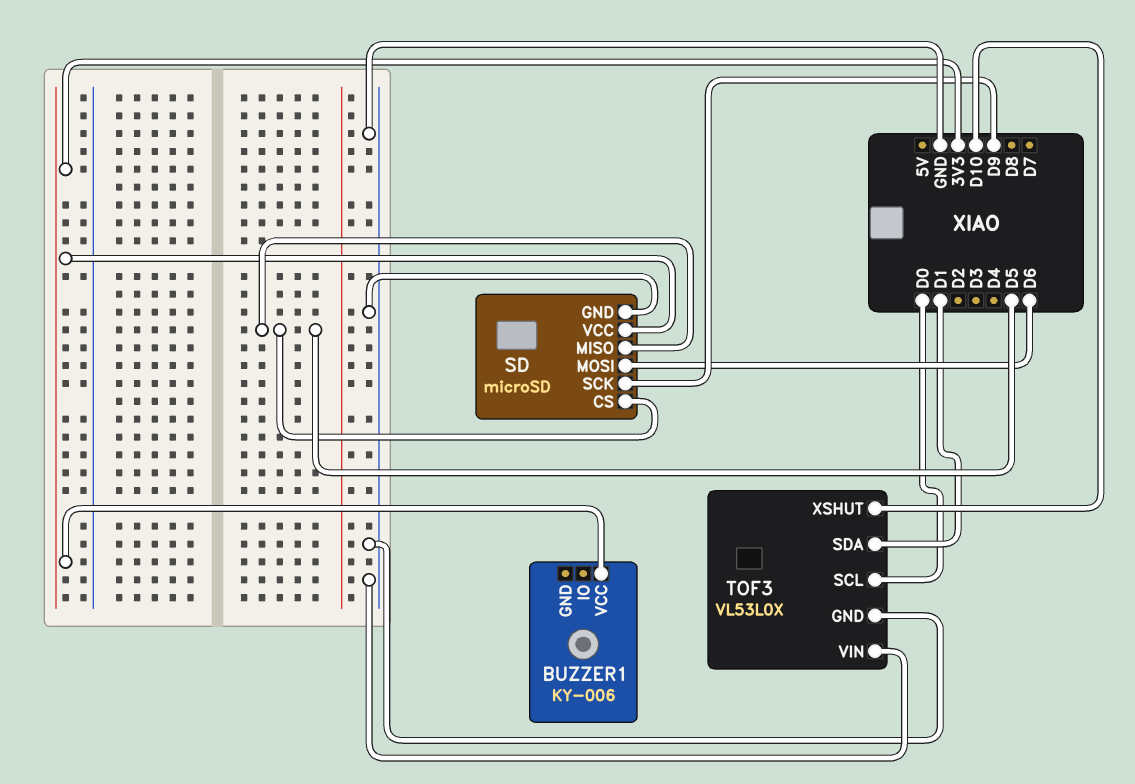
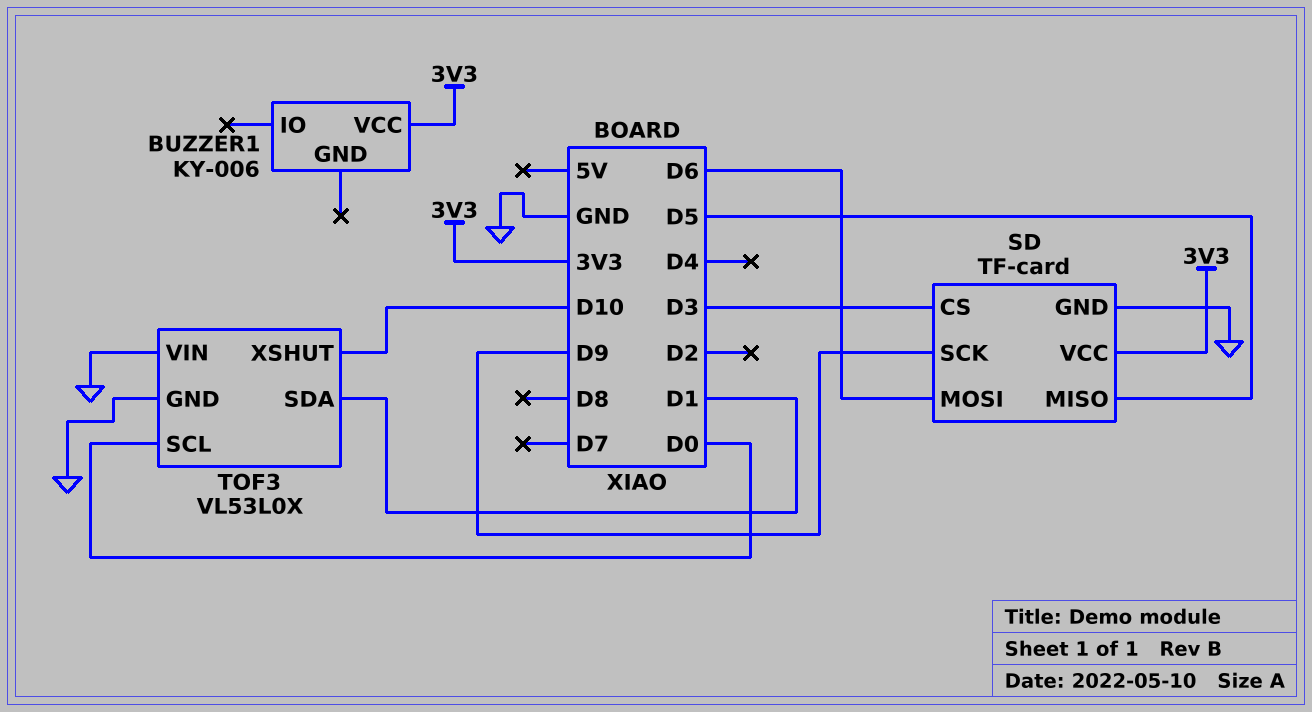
SD: microSD -> TF-card
SD pin CS: D5 -> D3

